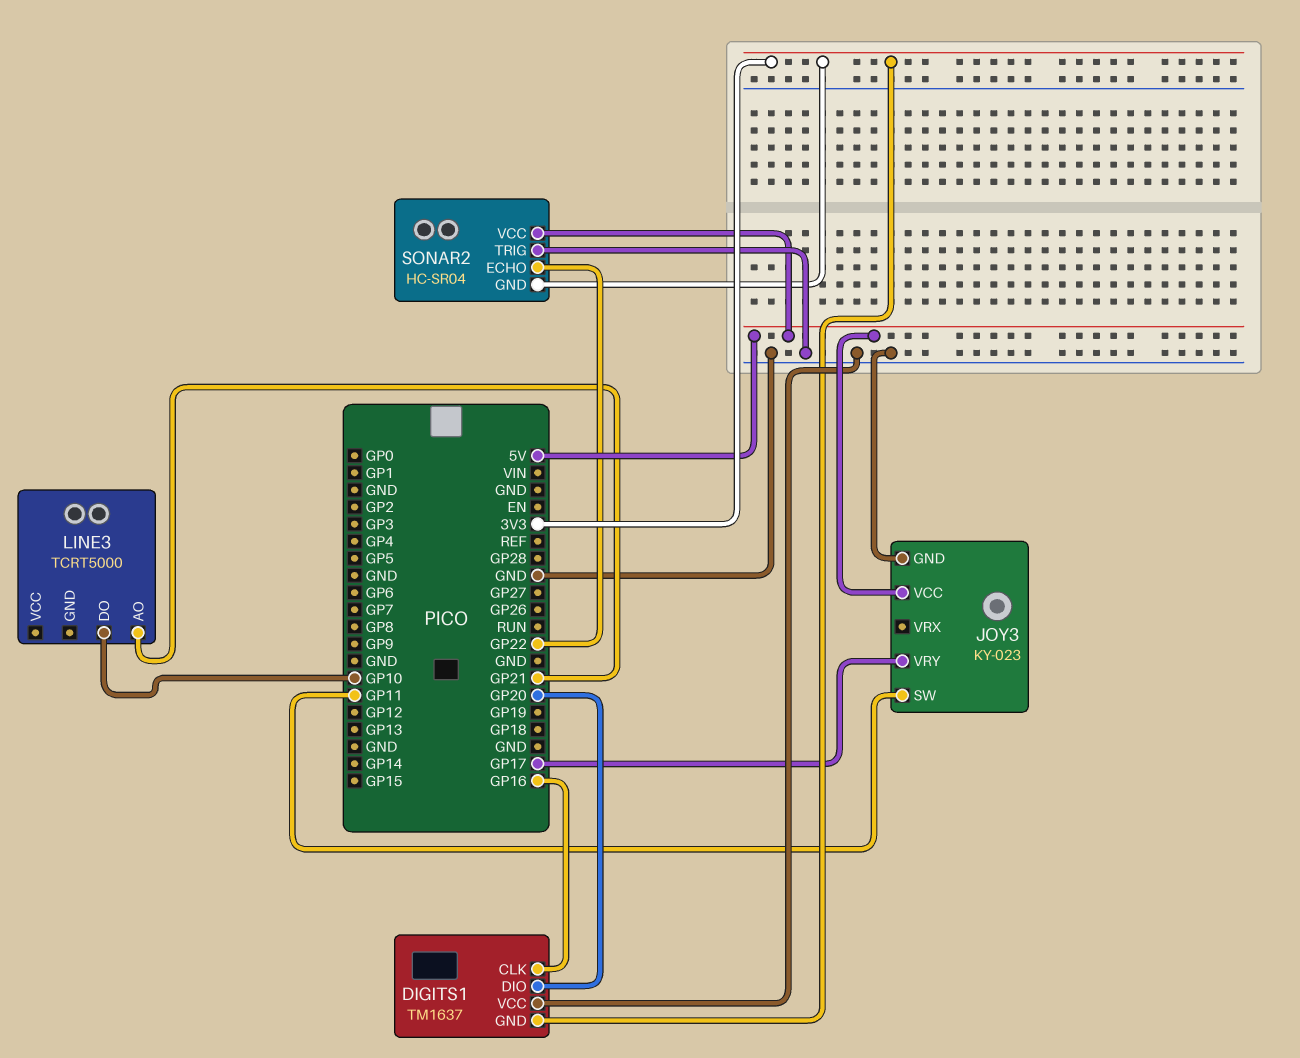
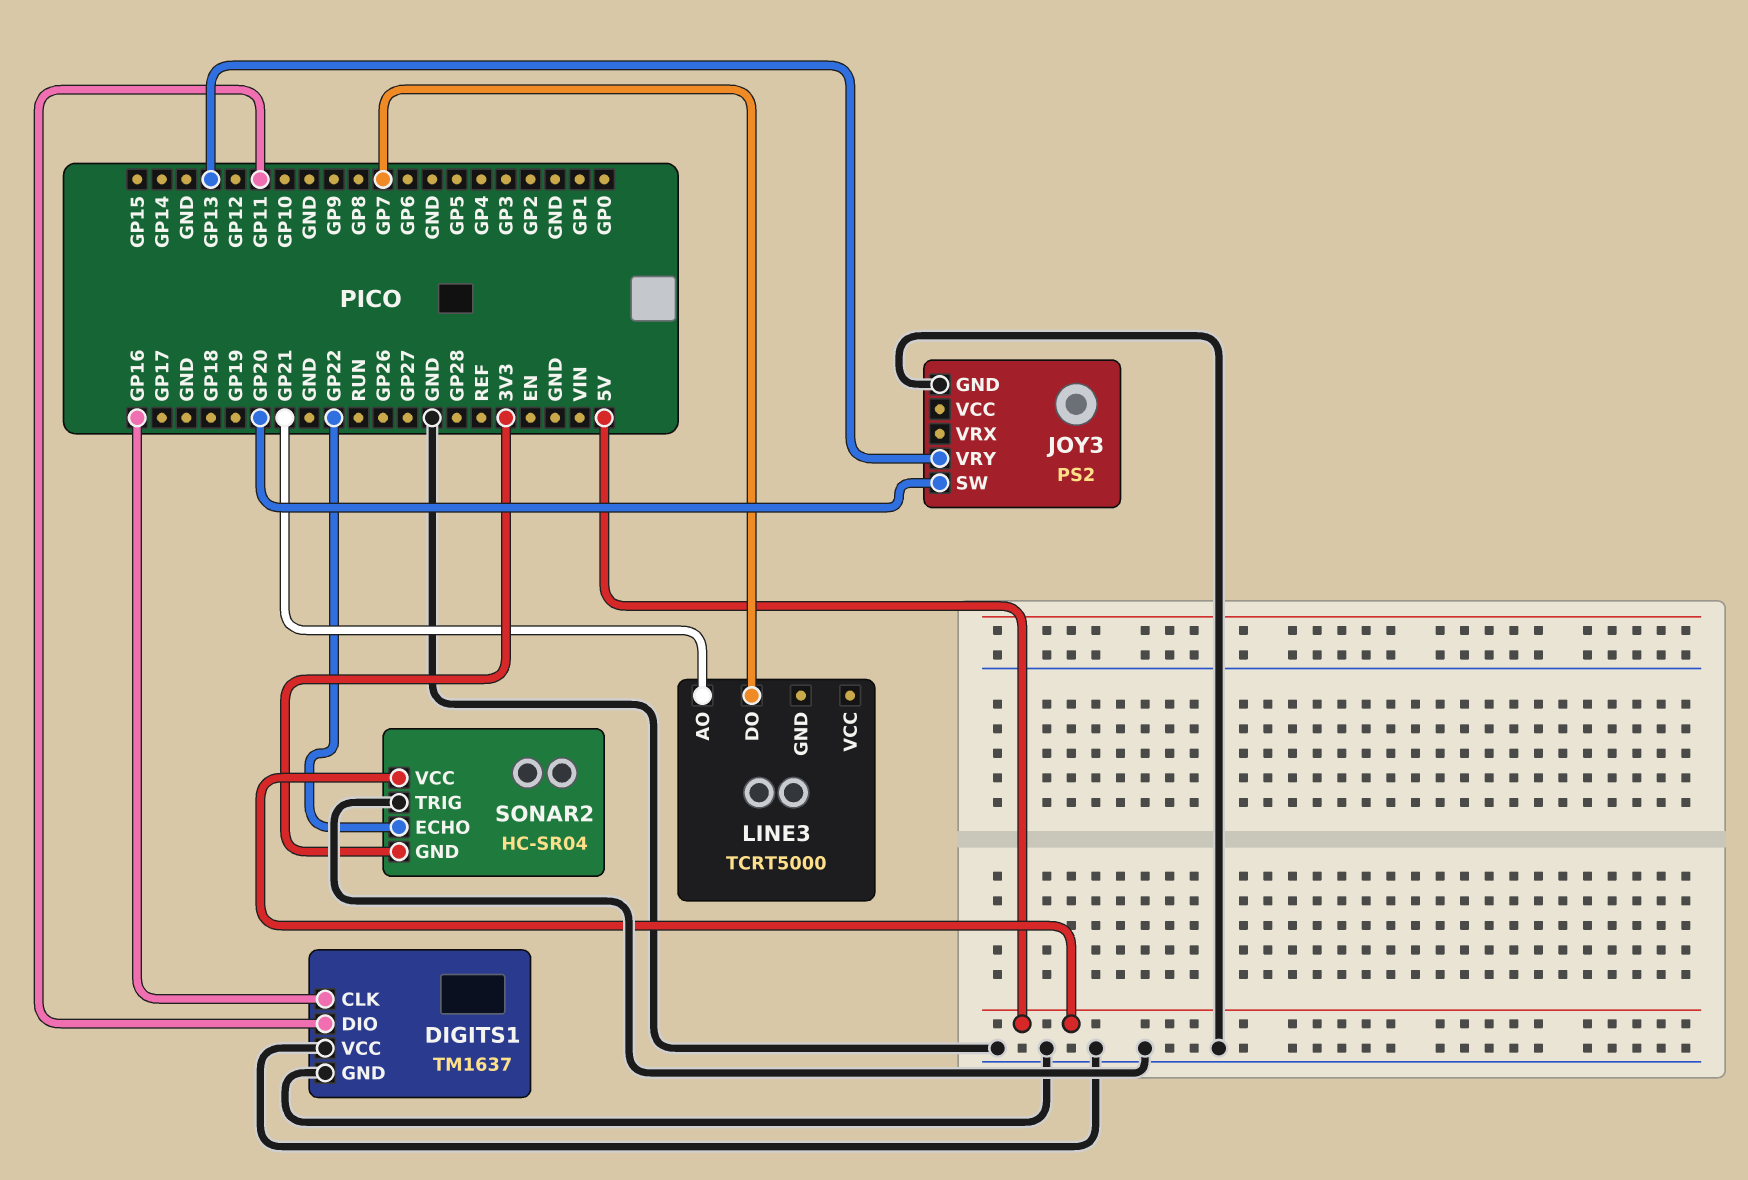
DIGITS1 pin DIO: GP20 -> GP11
DIGITS1 pin GND: 3V3 -> GND
JOY3: KY-023 -> PS2
JOY3 pin SW: GP11 -> GP20
JOY3 pin VCC: 5V -> none
JOY3 pin VRY: GP17 -> GP13
LINE3 pin DO: GP10 -> GP7

